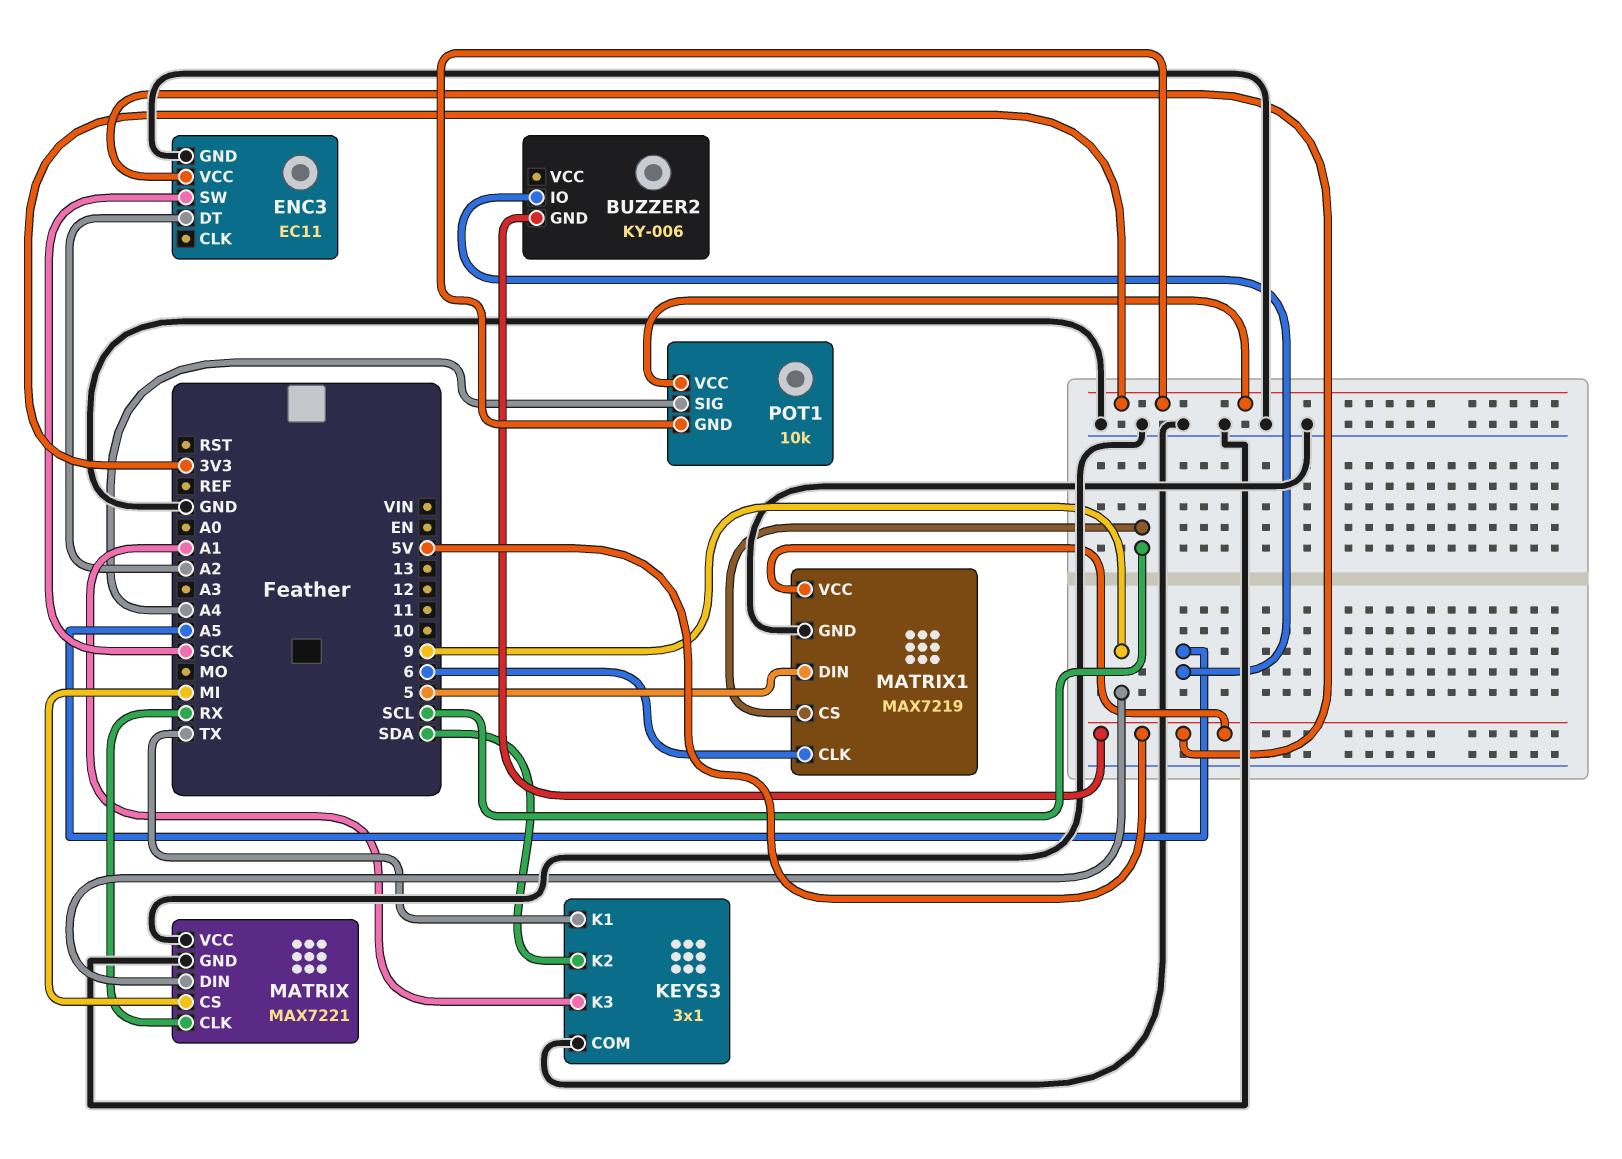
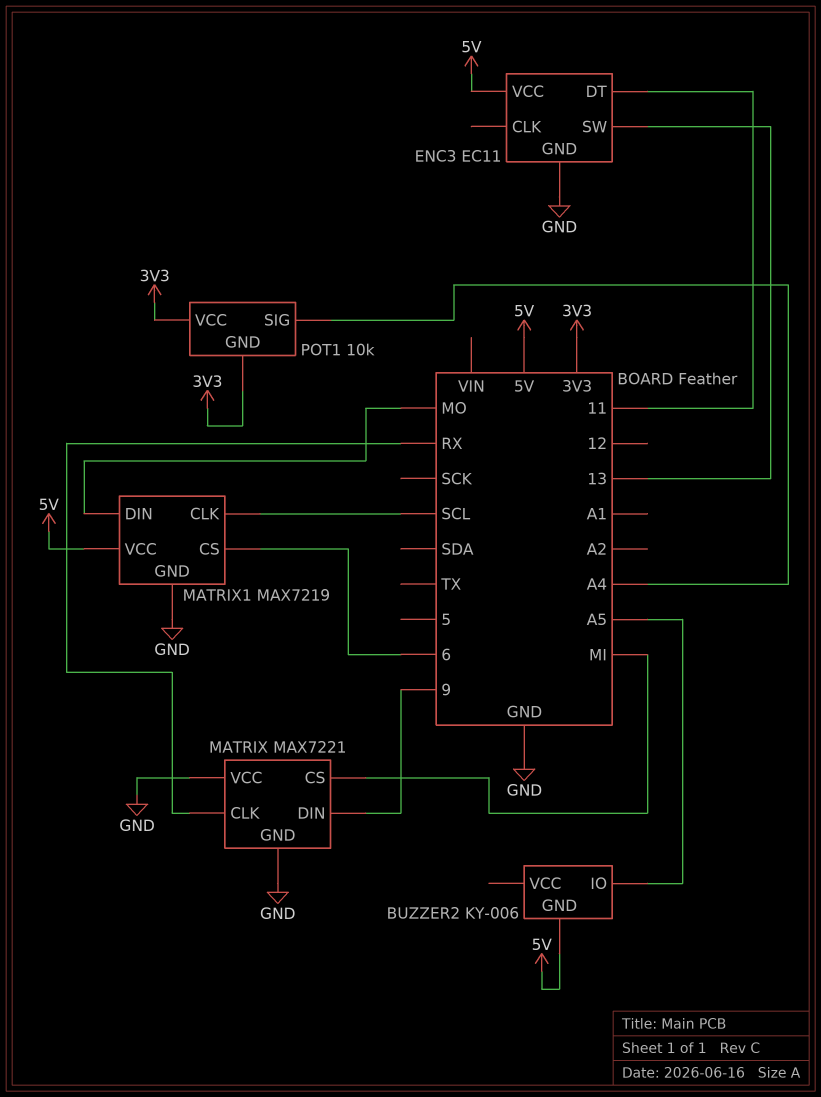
ENC3 pin DT: A2 -> 11
ENC3 pin SW: SCK -> 13
KEYS3: 3x1 -> none
KEYS3 pin COM: GND -> none
KEYS3 pin K1: TX -> none
KEYS3 pin K2: SDA -> none
KEYS3 pin K3: A1 -> none
MATRIX1 pin CLK: 6 -> SCL
MATRIX1 pin CS: SCL -> 6
MATRIX1 pin DIN: 5 -> MO

